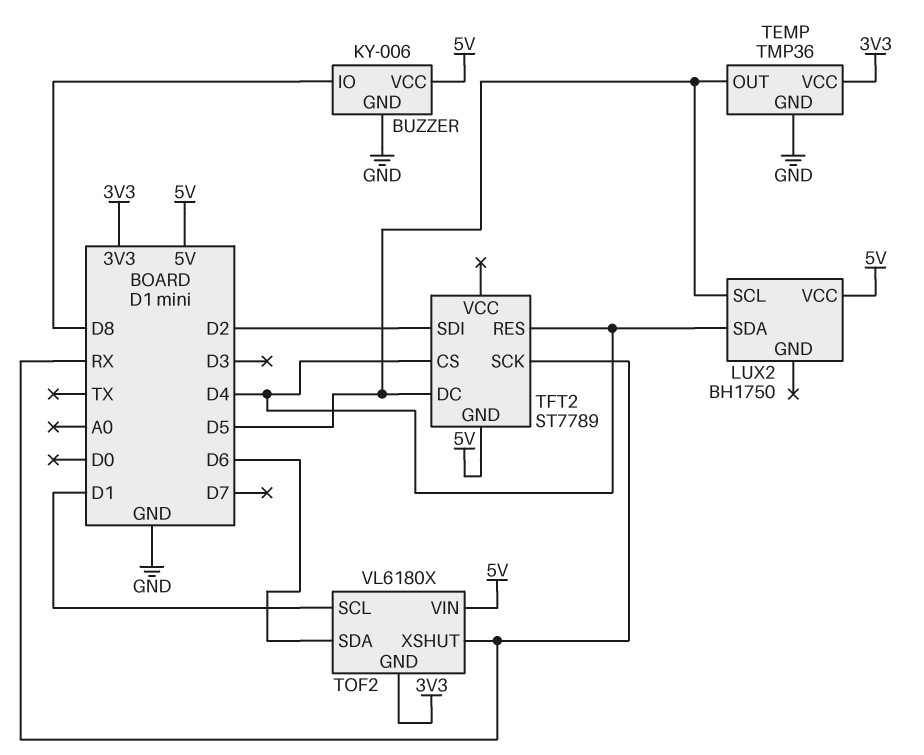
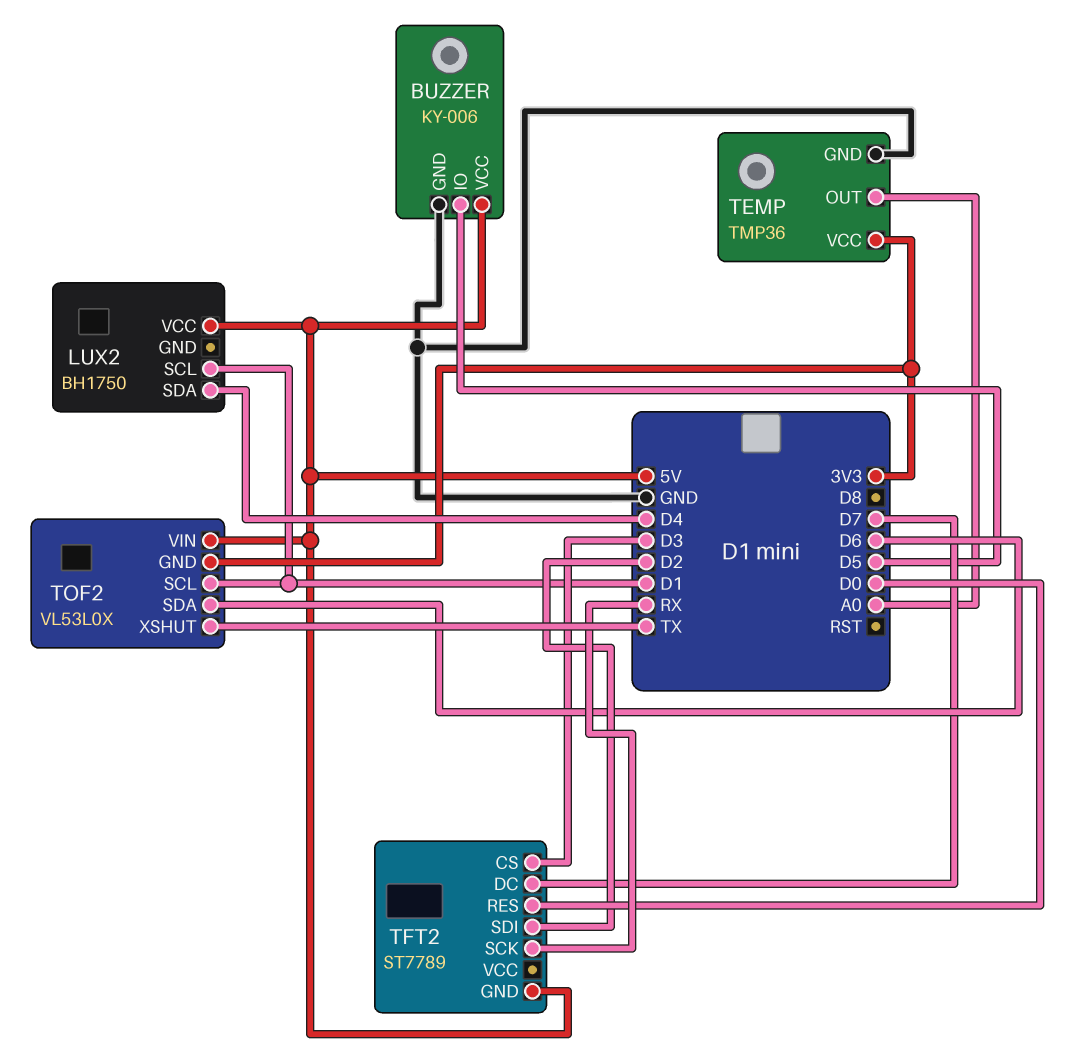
BUZZER pin IO: D8 -> D5
LUX2 pin SCL: D5 -> D1
TEMP pin OUT: D5 -> A0
TFT2 pin CS: D4 -> D3
TFT2 pin DC: D5 -> D7
TFT2 pin RES: D4 -> D0
TOF2: VL6180X -> VL53L0X
TOF2 pin XSHUT: RX -> TX

